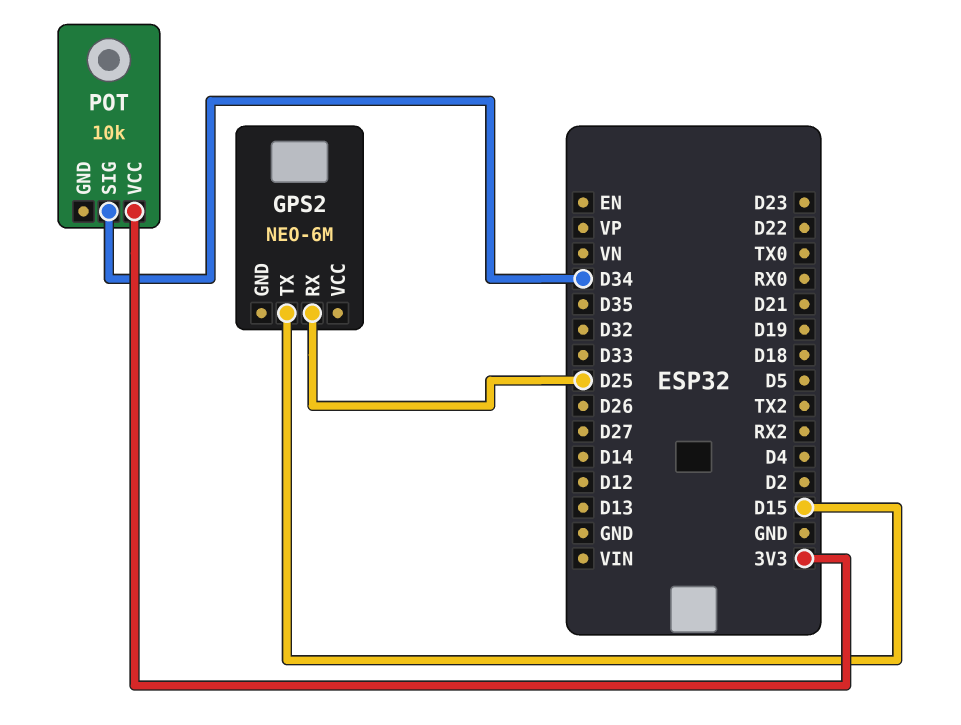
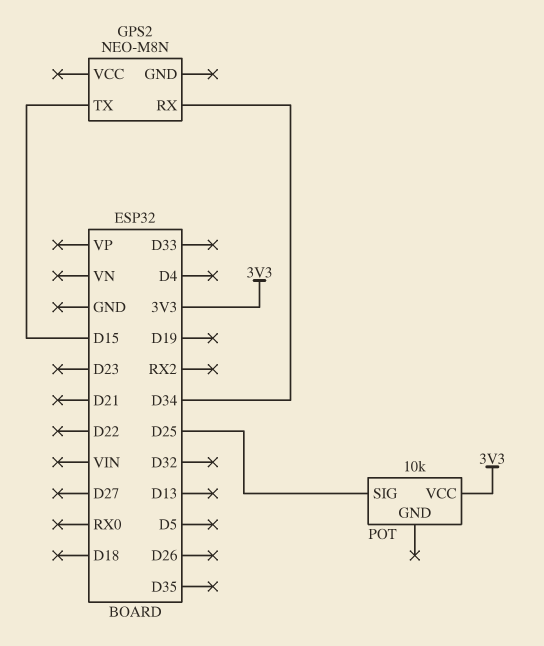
GPS2: NEO-6M -> NEO-M8N
GPS2 pin RX: D25 -> D34
POT pin SIG: D34 -> D25

